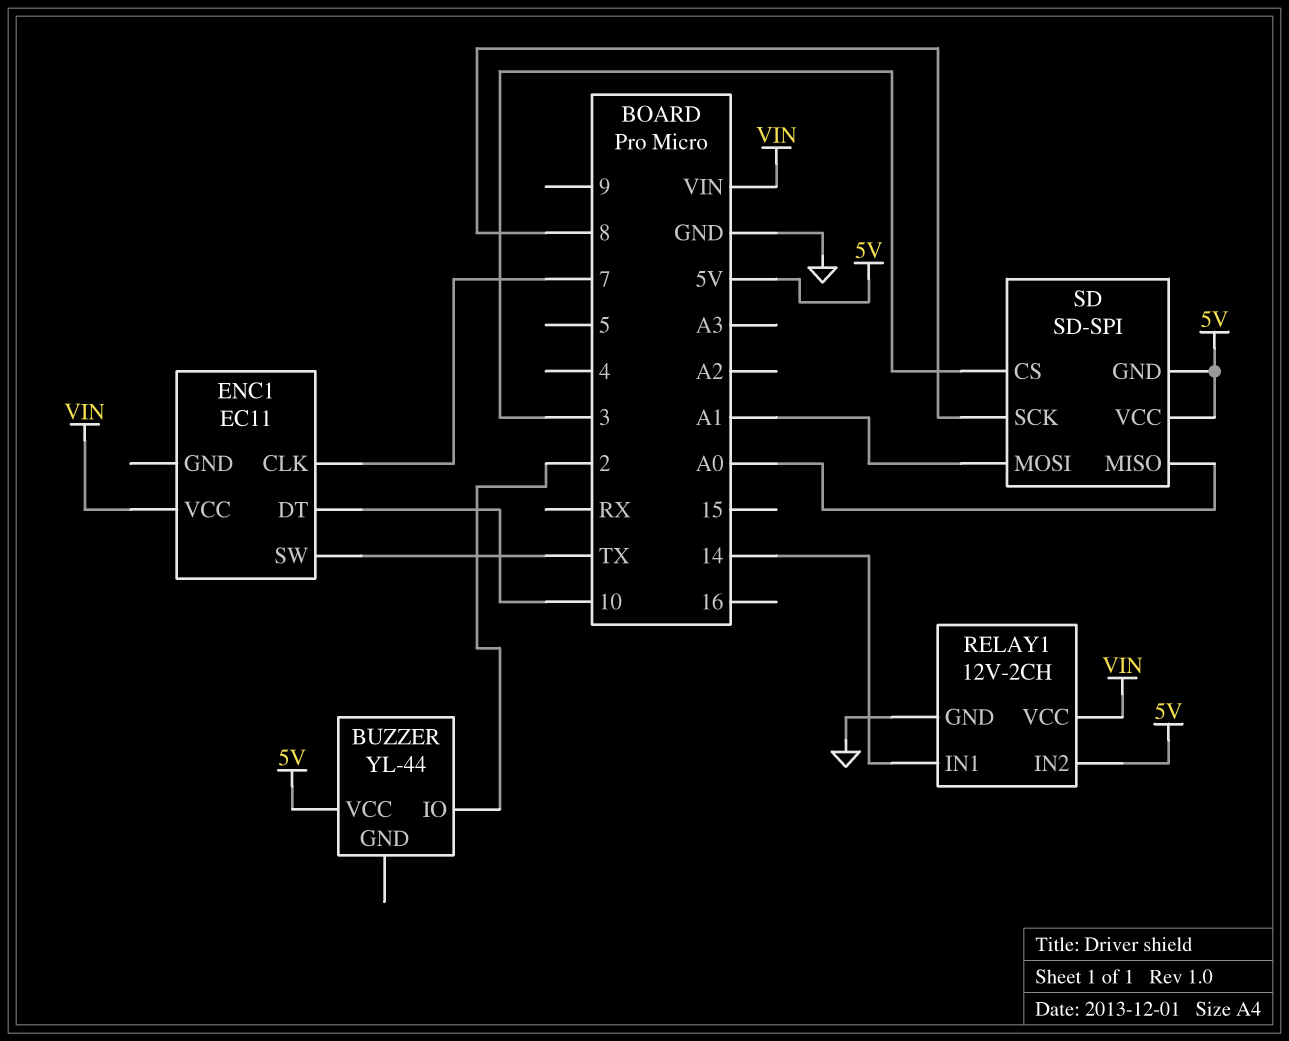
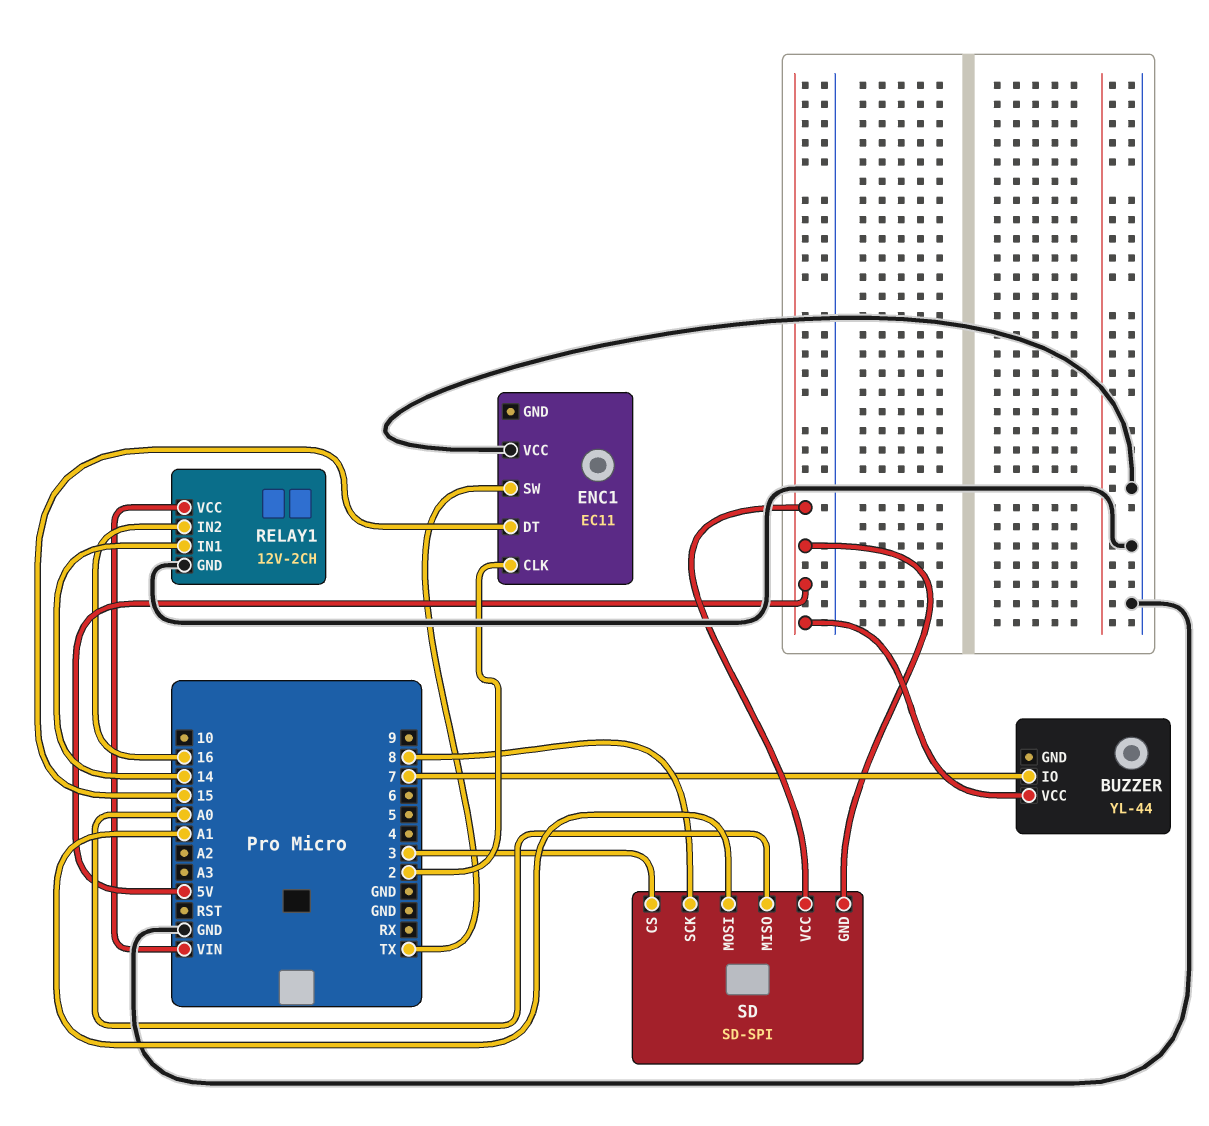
BUZZER pin IO: 2 -> 7
ENC1 pin CLK: 7 -> 2
ENC1 pin DT: 10 -> 15
ENC1 pin VCC: VIN -> GND
RELAY1 pin IN2: 5V -> 16

